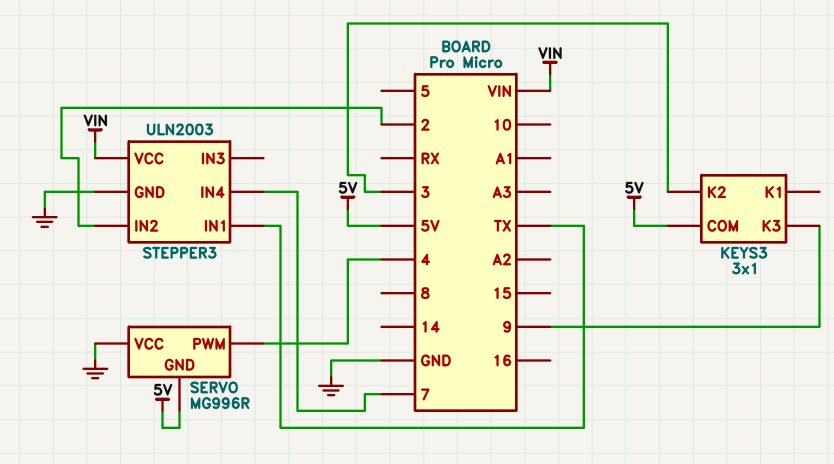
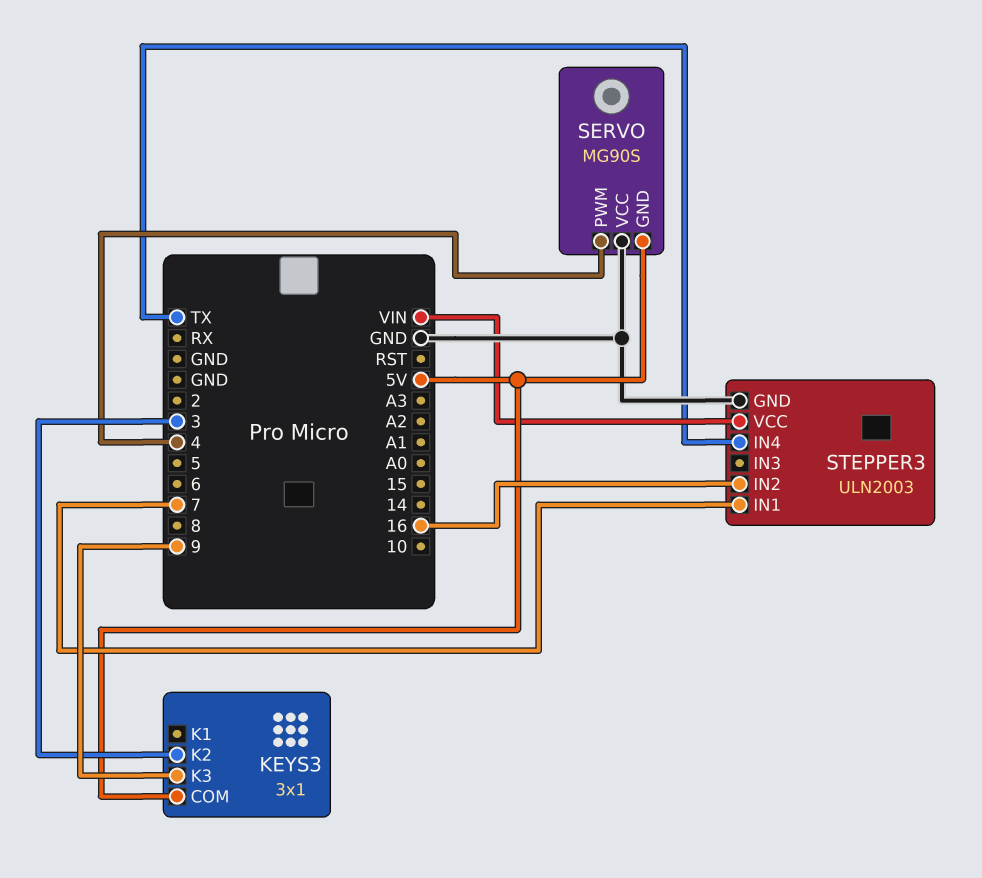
SERVO: MG996R -> MG90S
STEPPER3 pin IN1: TX -> 7
STEPPER3 pin IN2: 2 -> 16
STEPPER3 pin IN4: 7 -> TX

